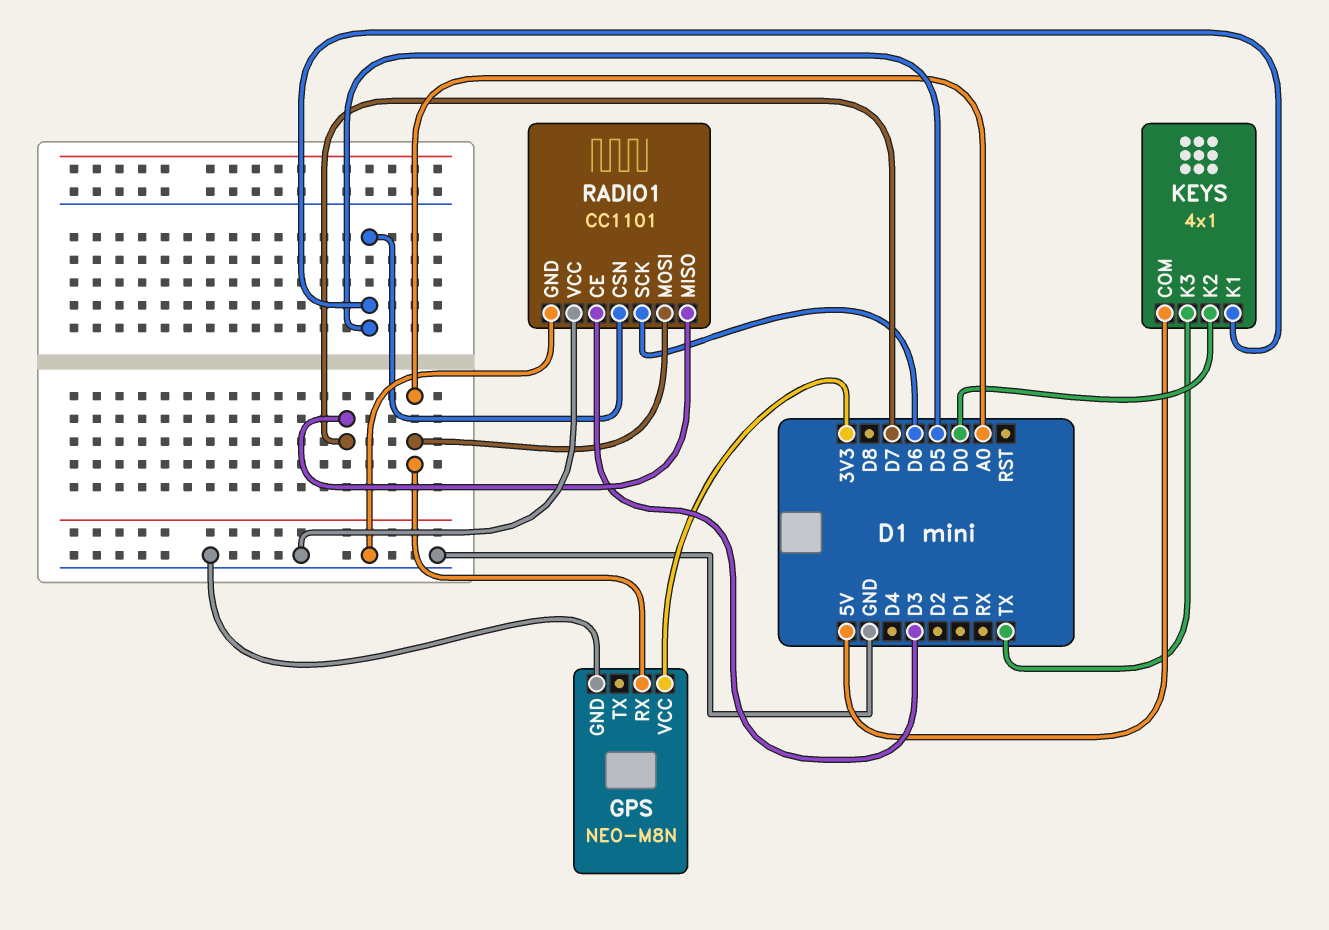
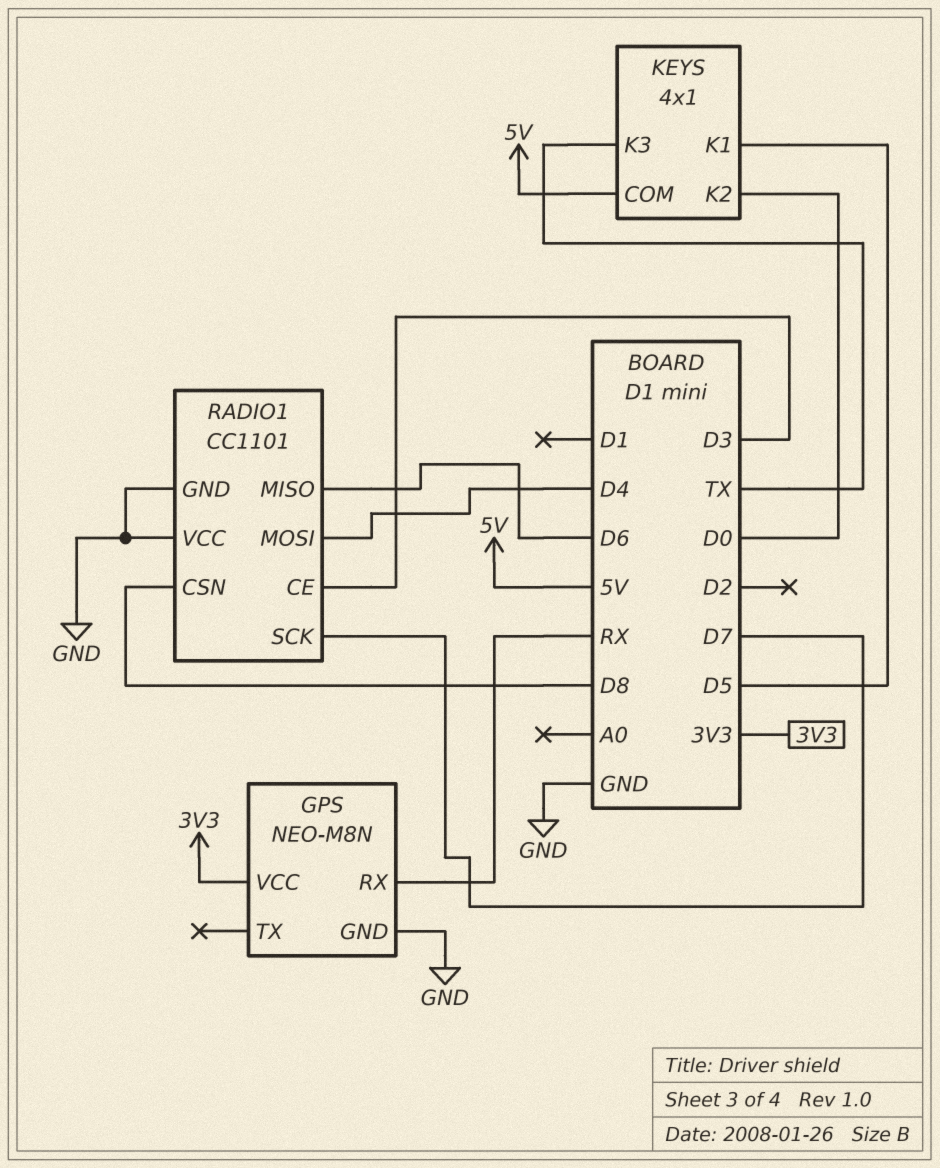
GPS pin RX: A0 -> RX
RADIO1 pin CSN: D5 -> D8
RADIO1 pin MISO: D7 -> D6
RADIO1 pin MOSI: A0 -> D4
RADIO1 pin SCK: D6 -> D7

